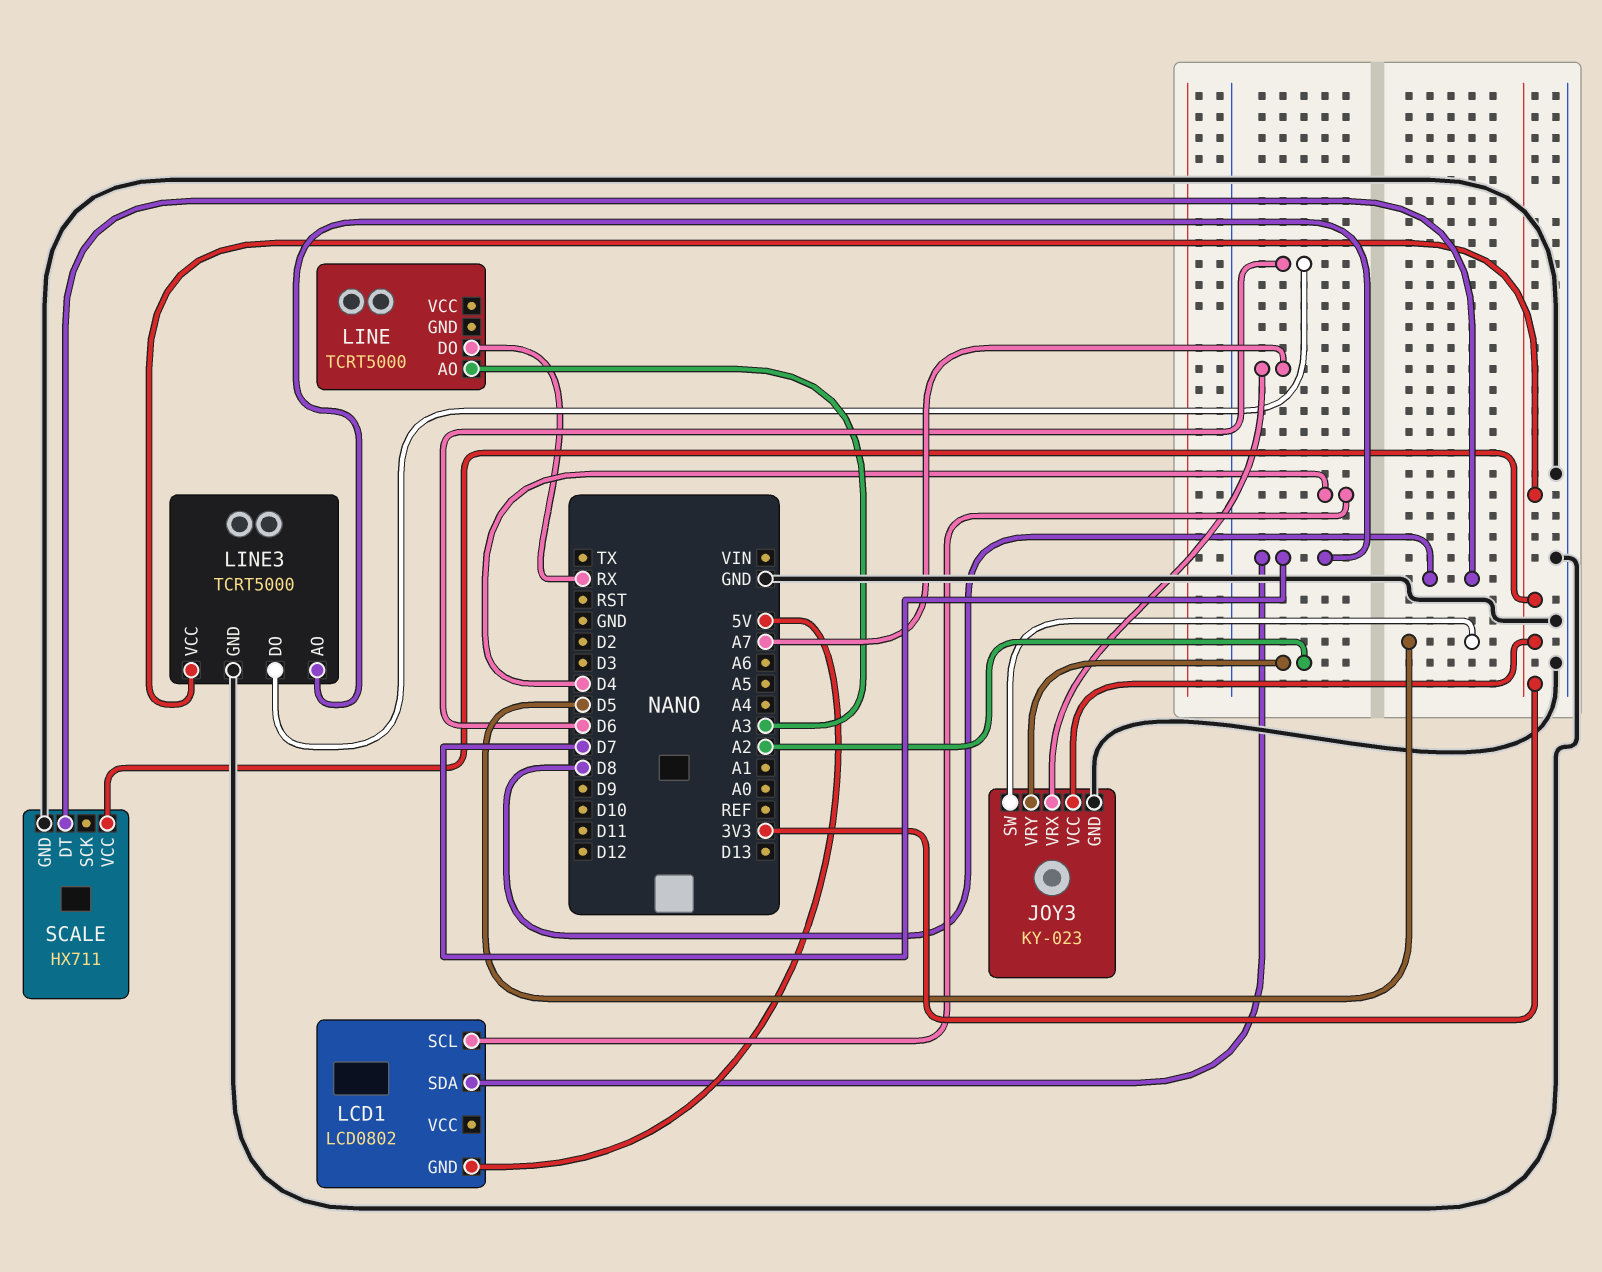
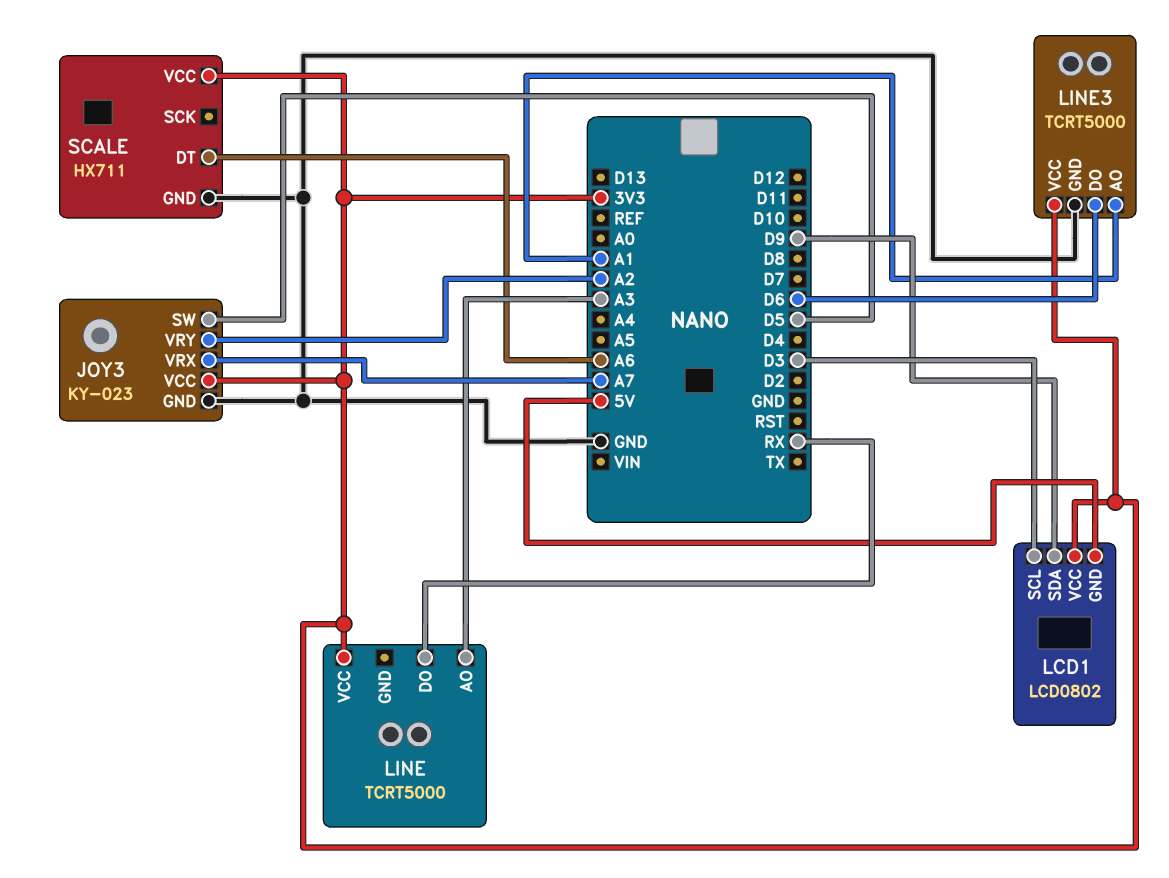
LCD1 pin SCL: D4 -> D3
LCD1 pin SDA: D7 -> D9
LCD1 pin VCC: none -> 3V3
LINE pin VCC: none -> 3V3
LINE3 pin AO: D7 -> A1
SCALE pin DT: D8 -> A6

